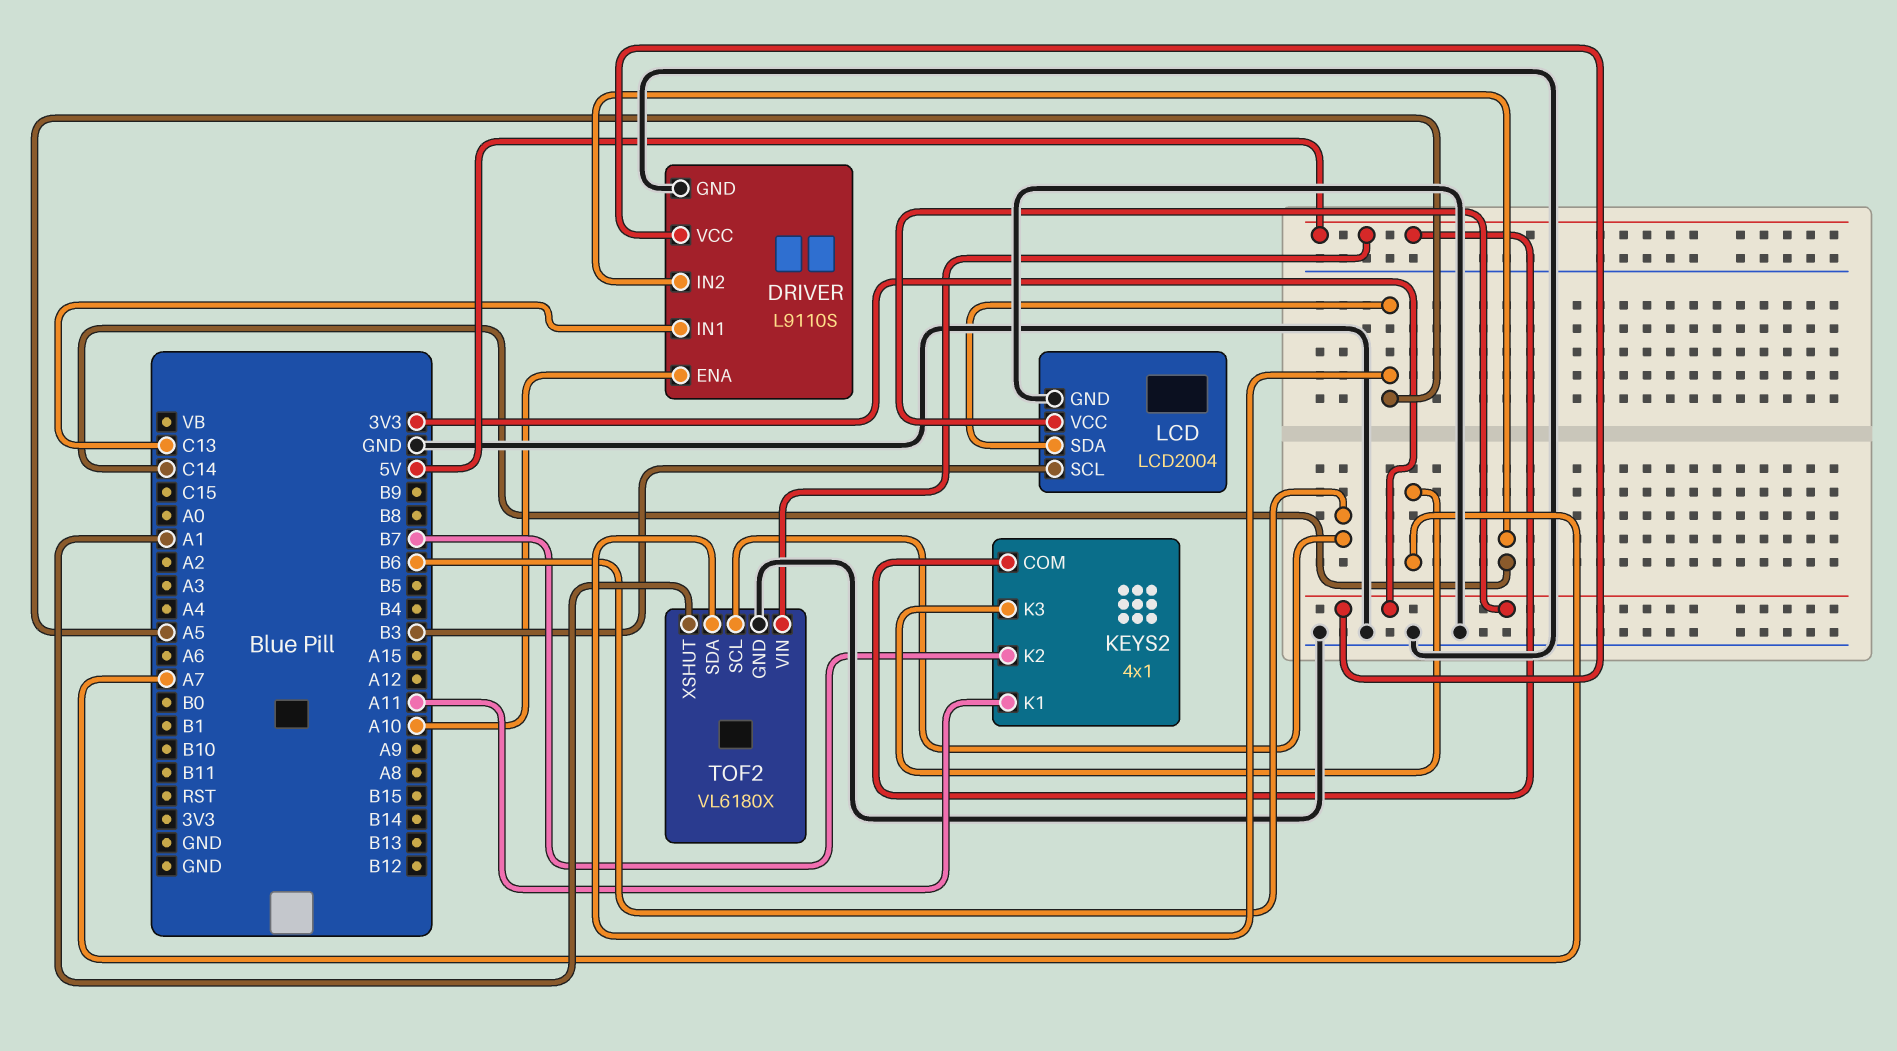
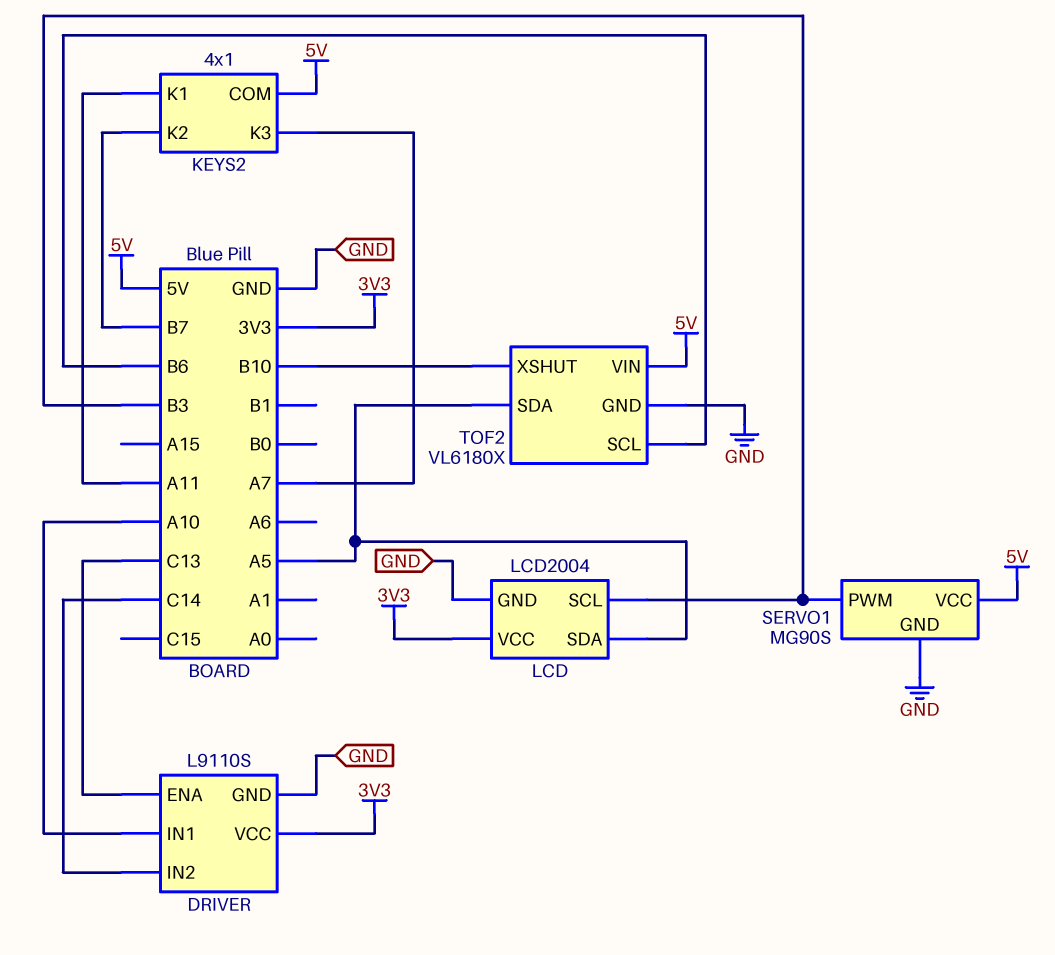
DRIVER pin ENA: A10 -> C13
DRIVER pin IN1: C13 -> A10
SERVO1: none -> MG90S
SERVO1 pin GND: none -> GND
SERVO1 pin PWM: none -> B3
SERVO1 pin VCC: none -> 5V
TOF2 pin XSHUT: A1 -> B10

